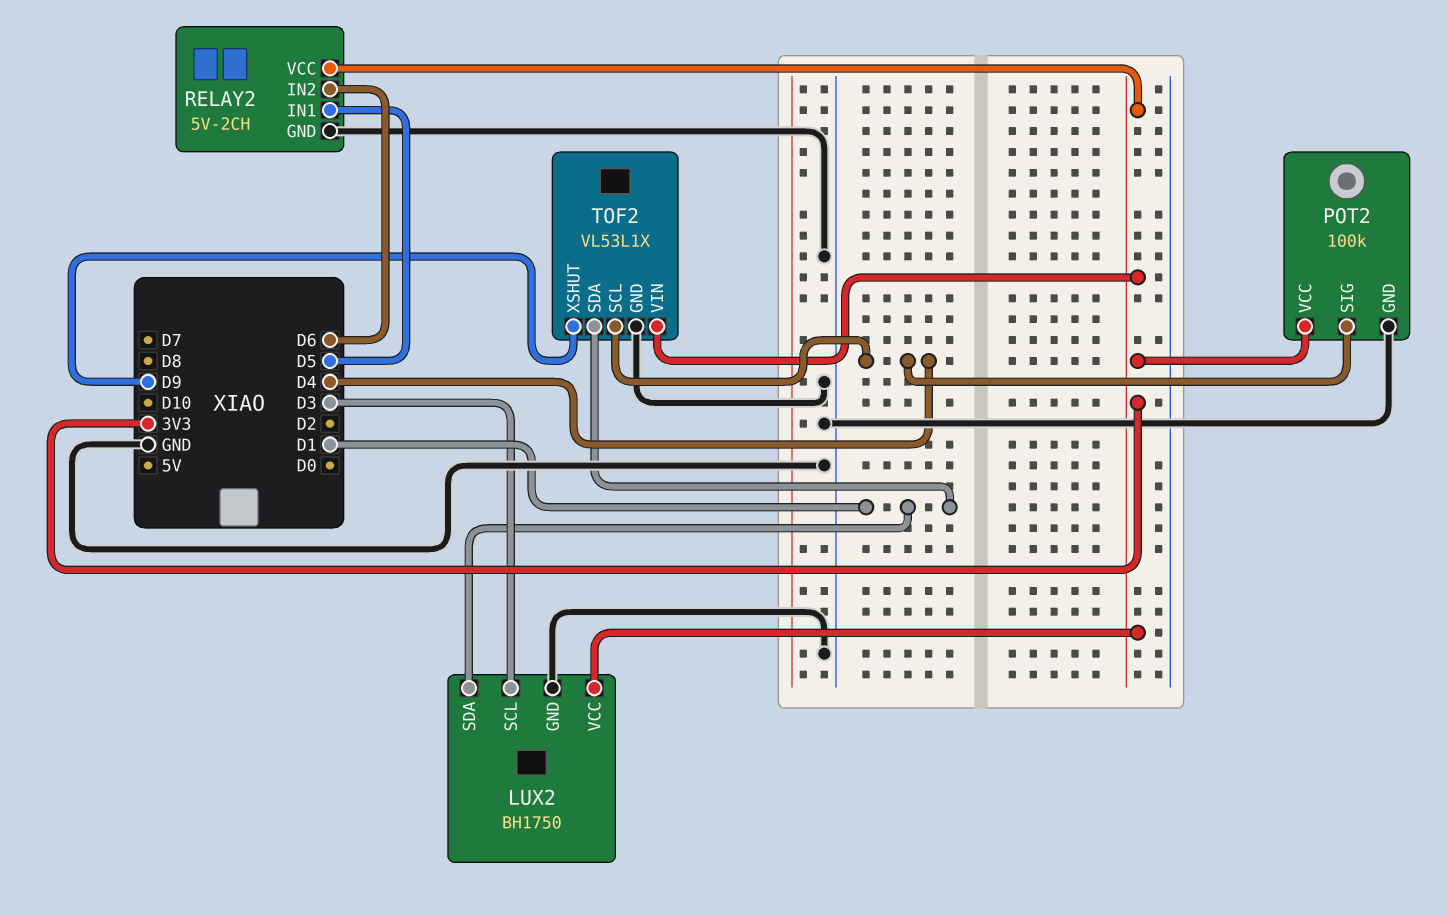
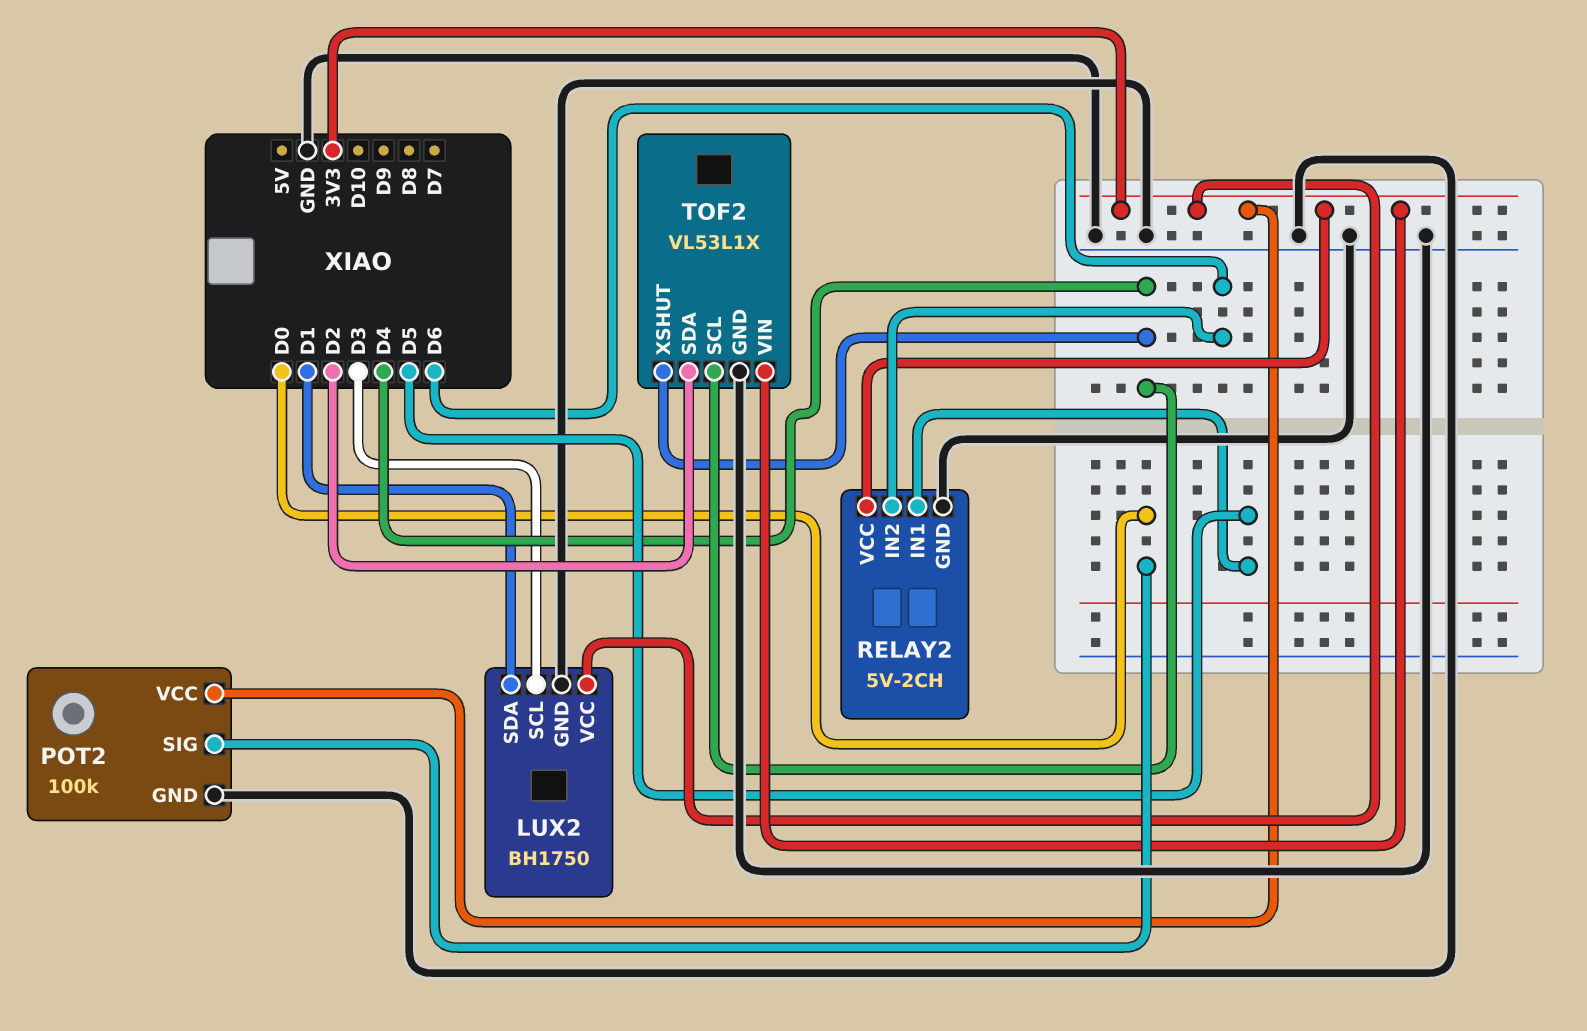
POT2 pin SIG: D4 -> D0
TOF2 pin SDA: D1 -> D2
TOF2 pin XSHUT: D9 -> D4

